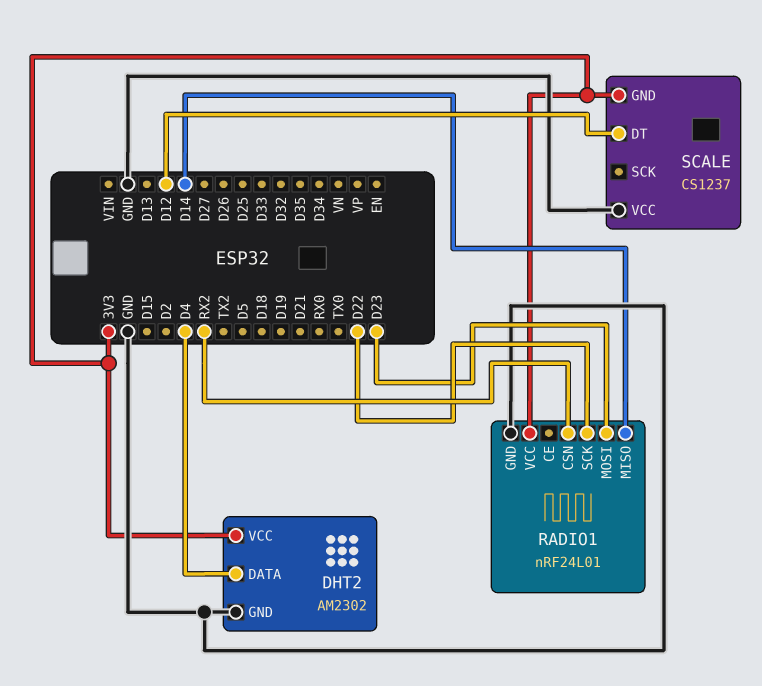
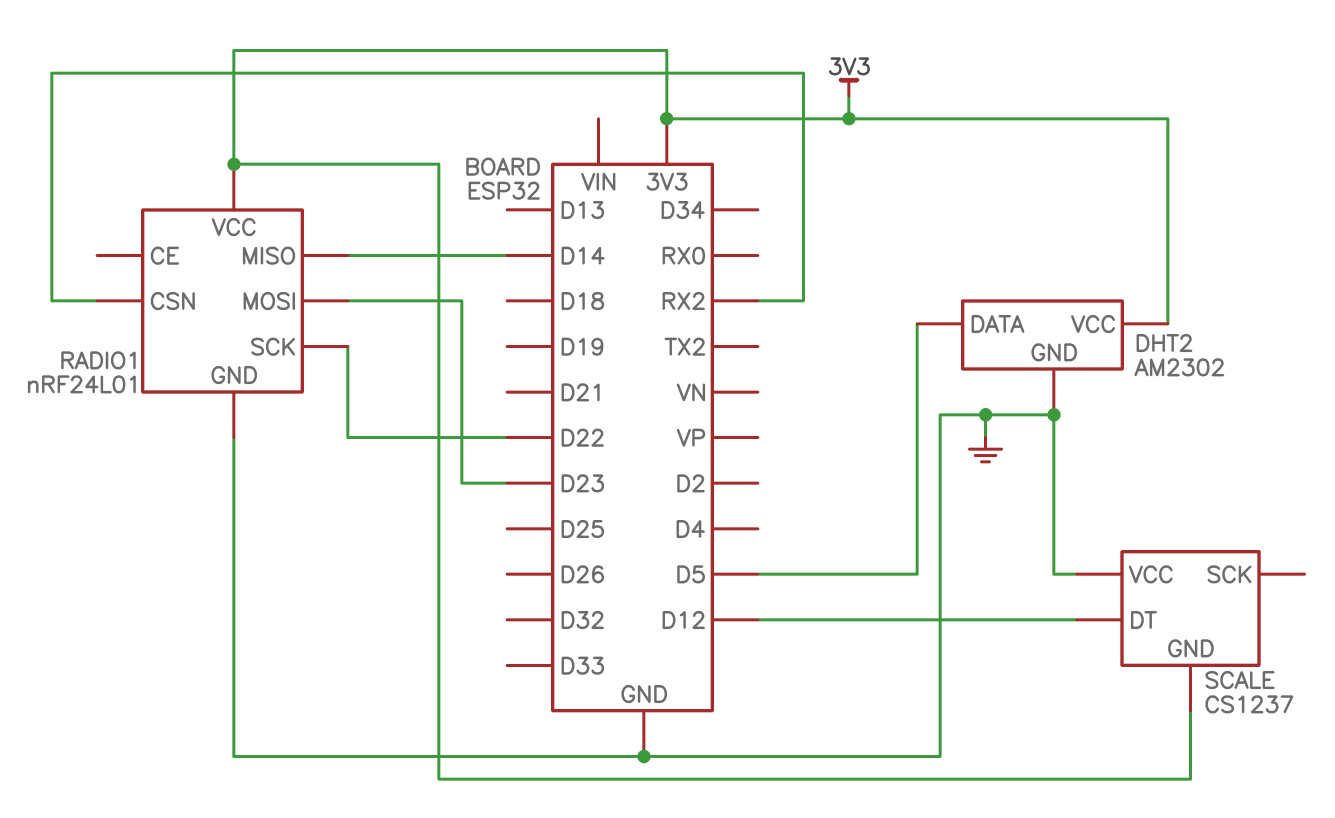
DHT2 pin DATA: D4 -> D5

